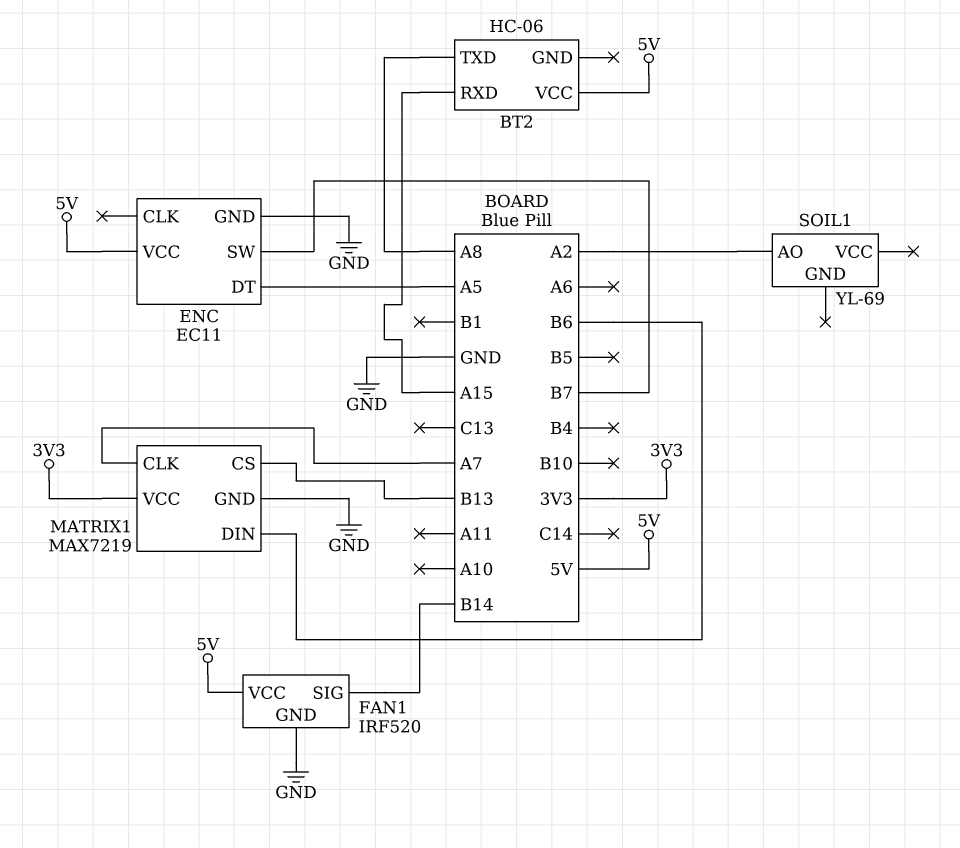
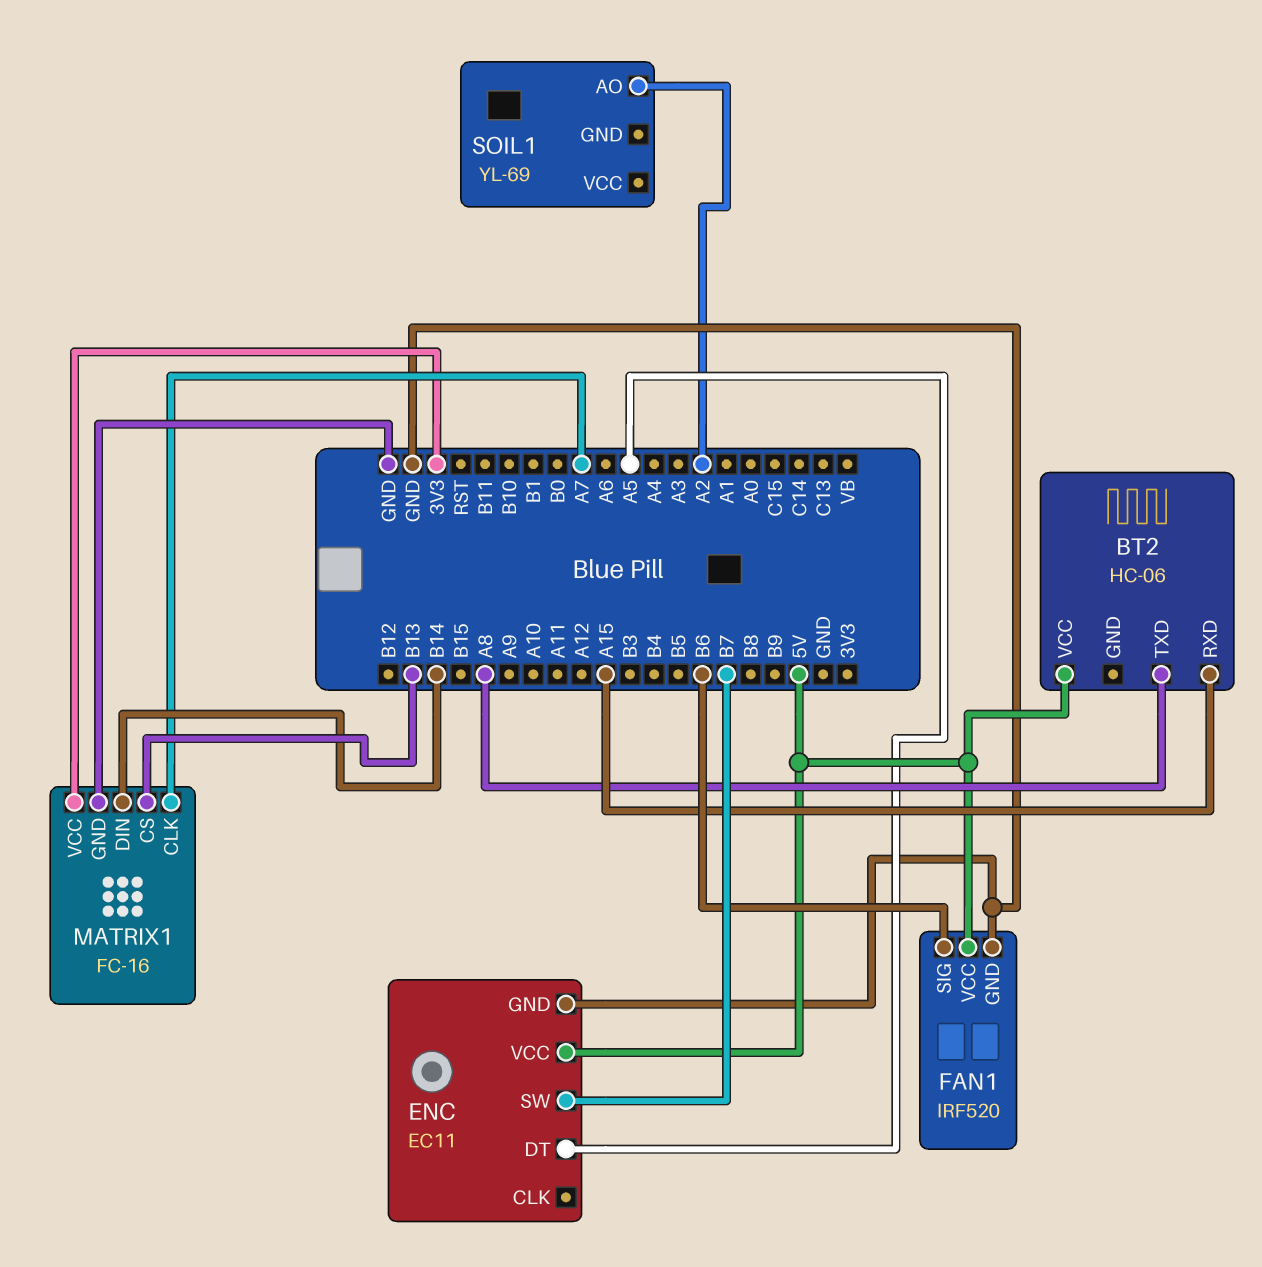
FAN1 pin SIG: B14 -> B6
MATRIX1: MAX7219 -> FC-16
MATRIX1 pin DIN: B6 -> B14

